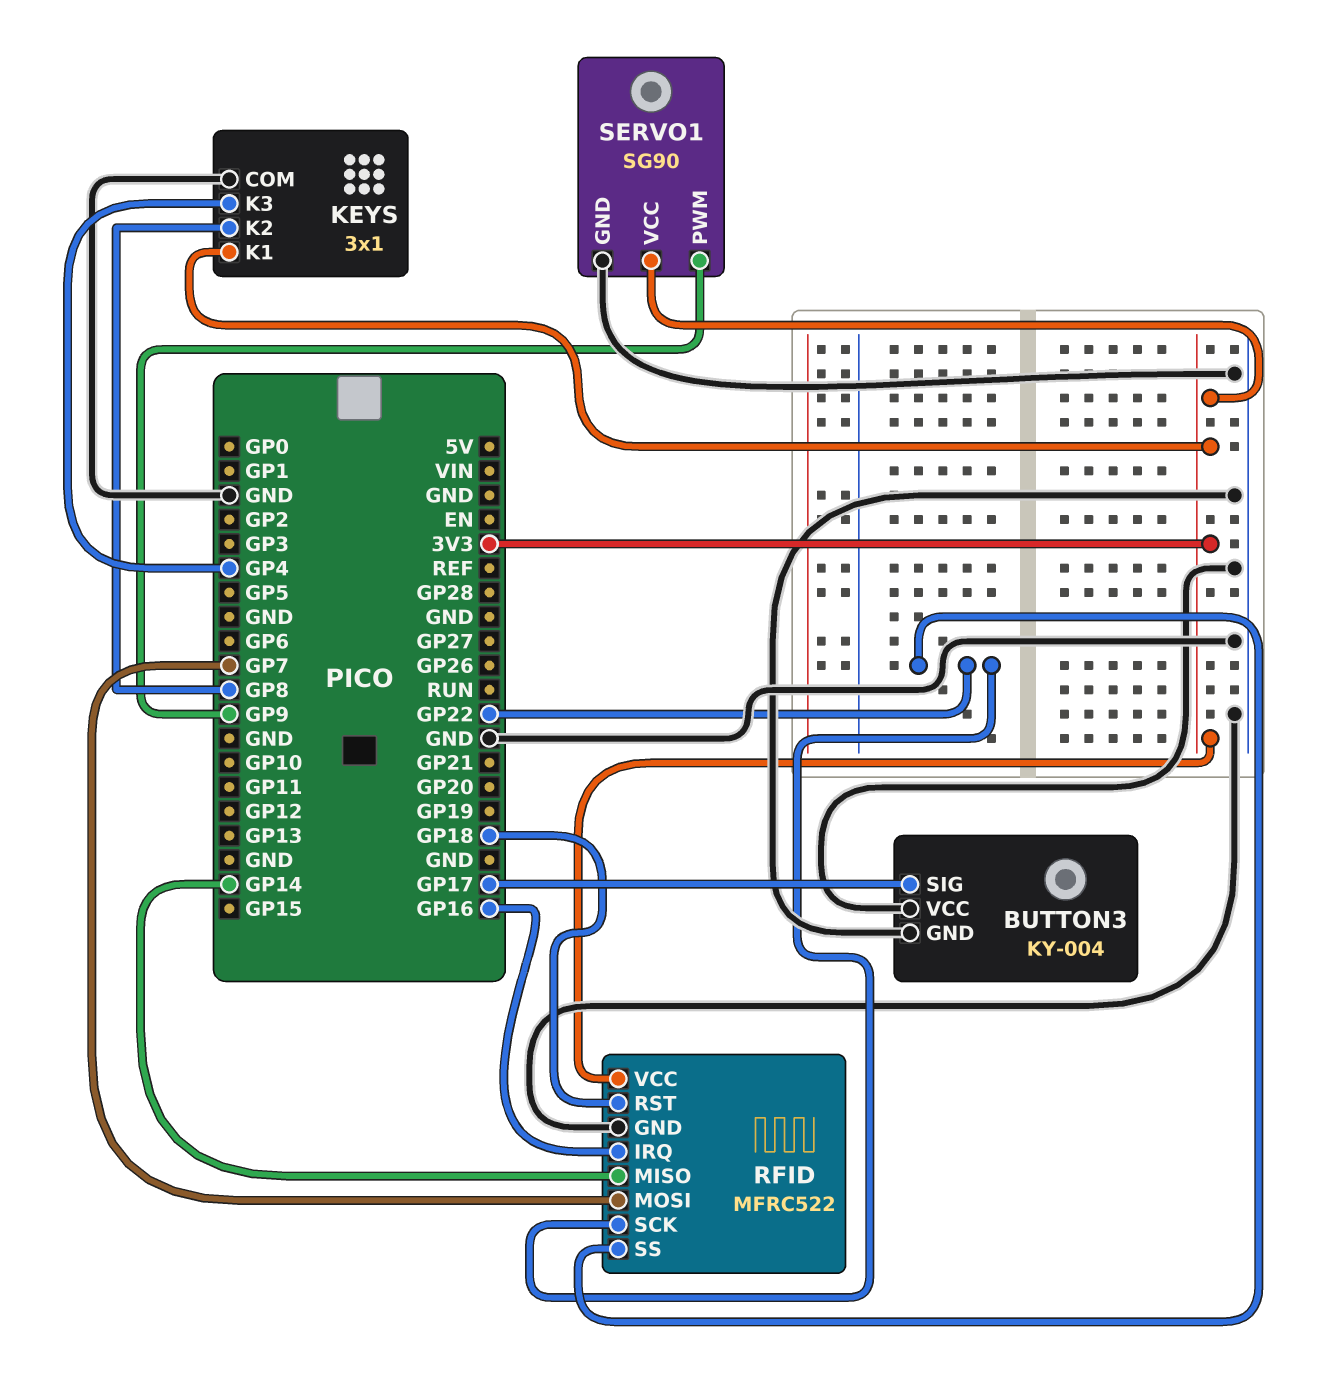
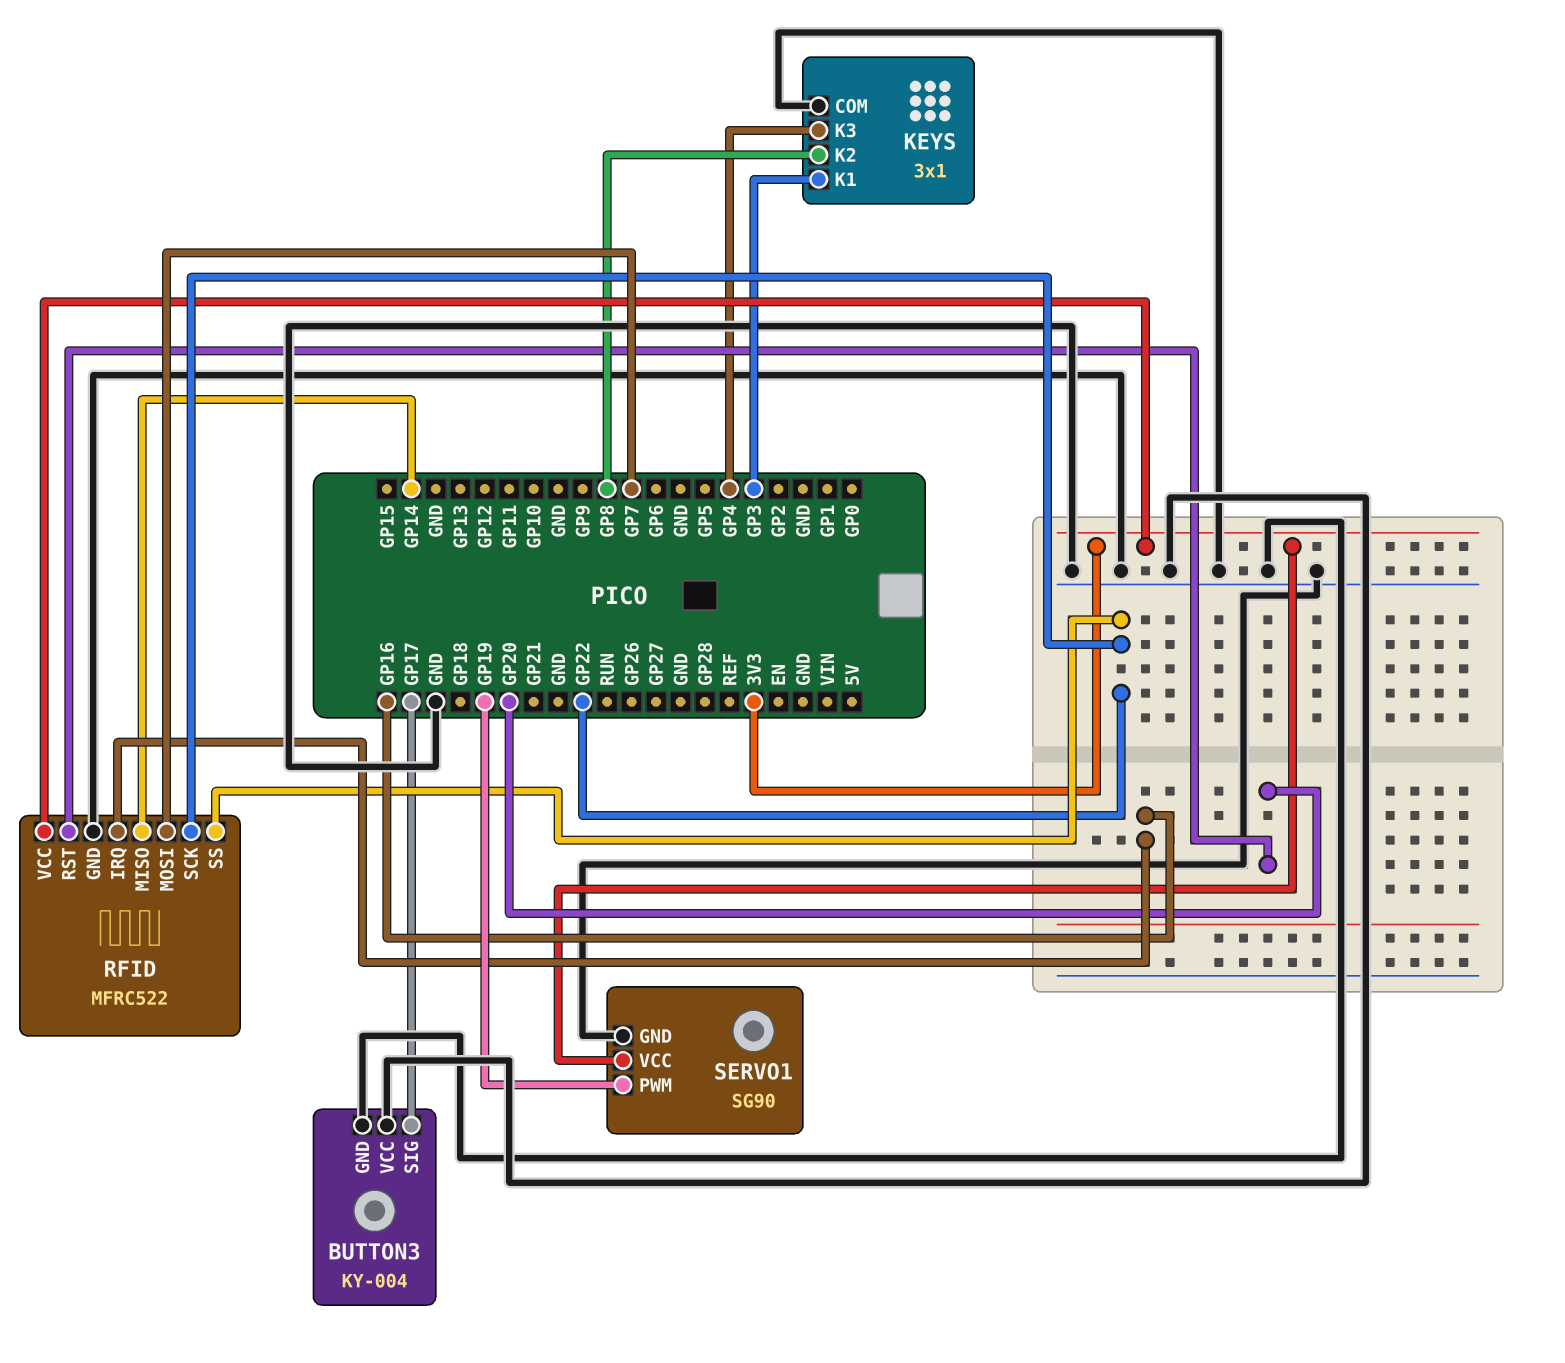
KEYS pin K1: 3V3 -> GP3
RFID pin RST: GP18 -> GP20
SERVO1 pin PWM: GP9 -> GP19

